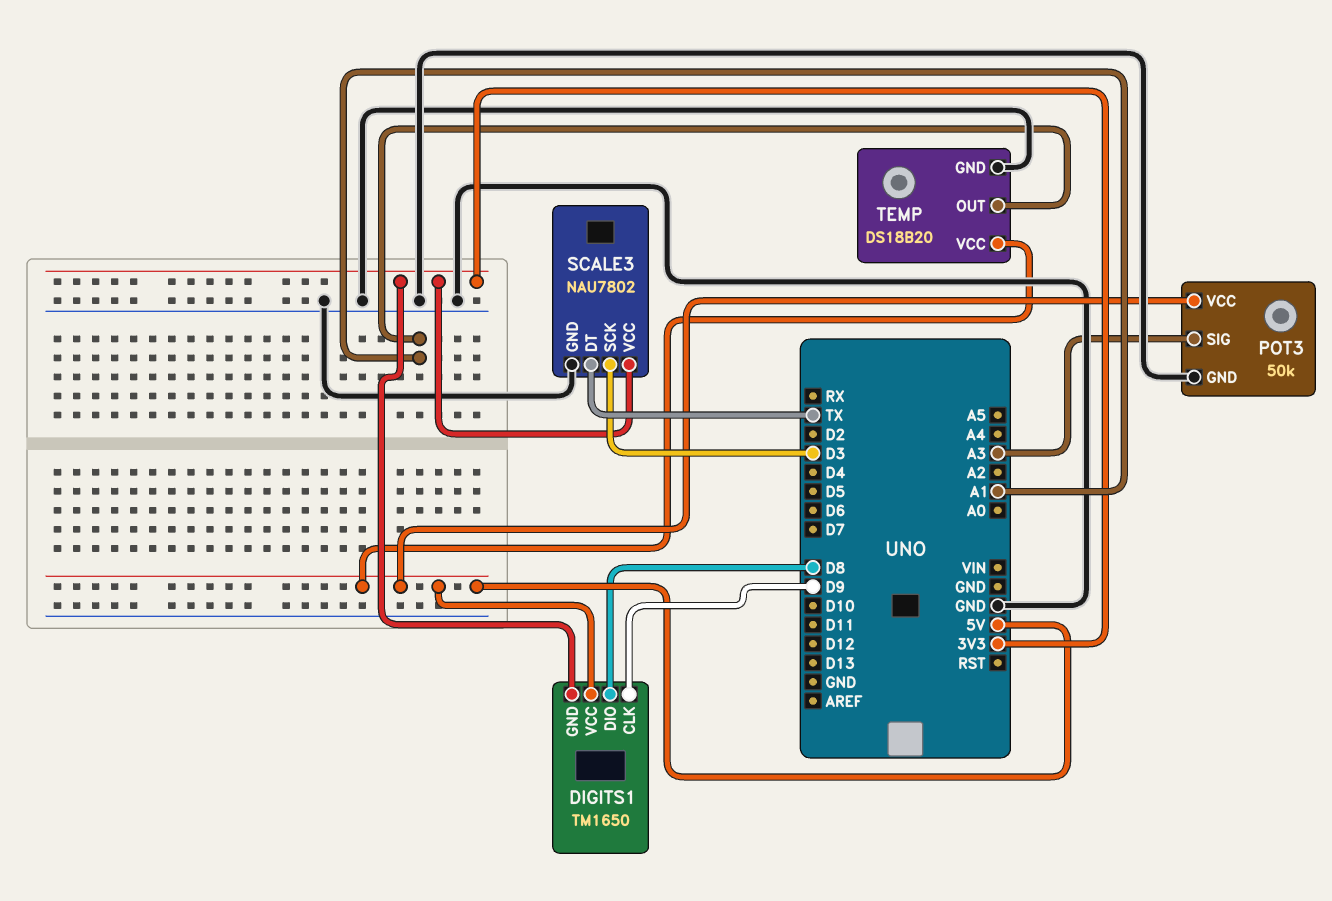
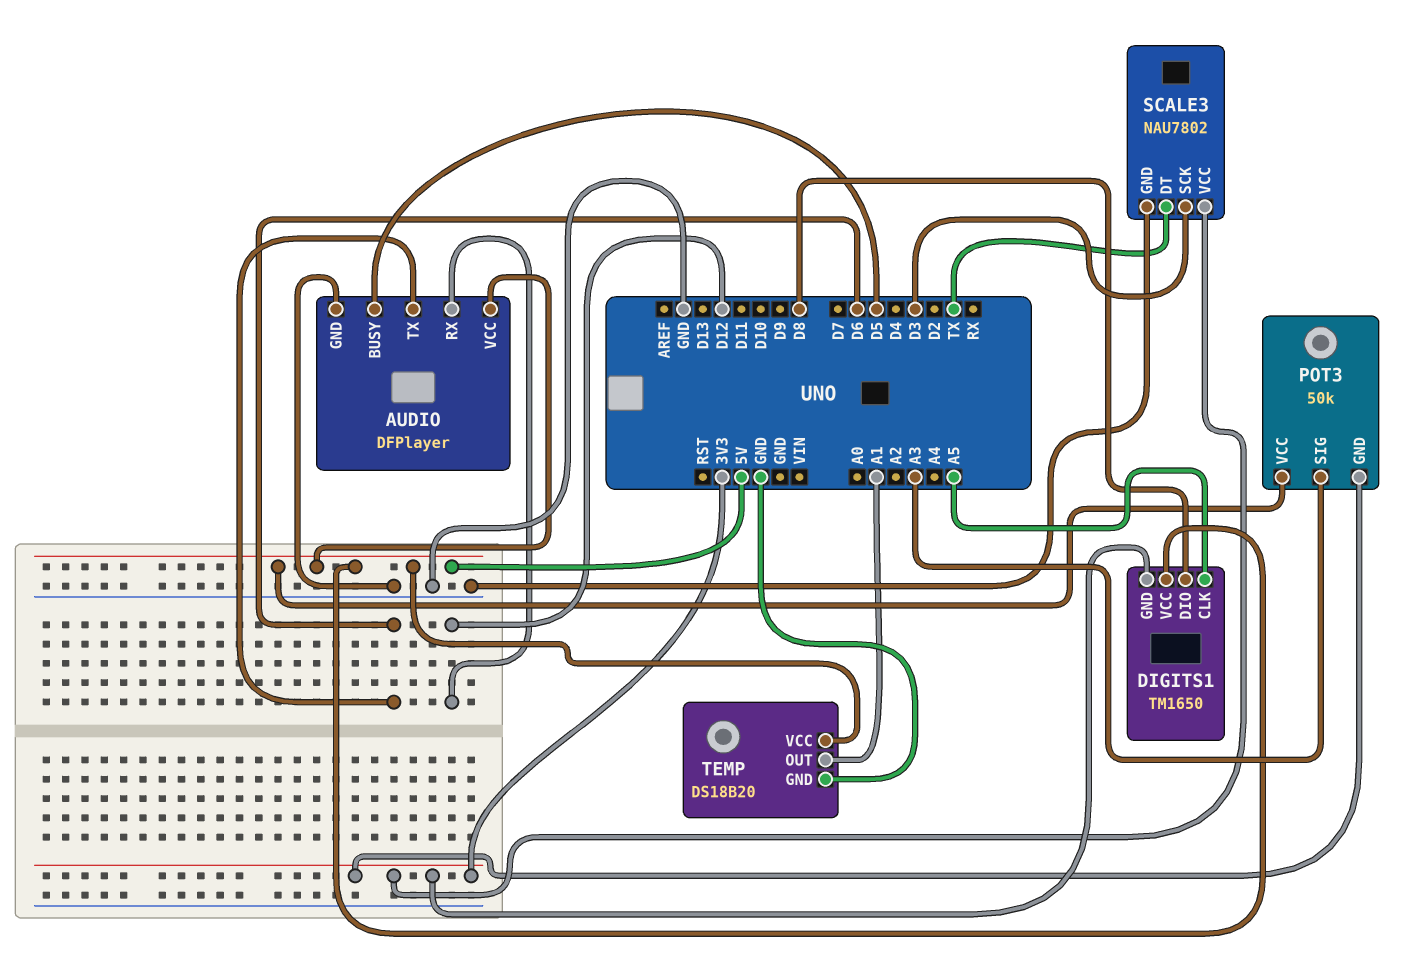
AUDIO: none -> DFPlayer
AUDIO pin BUSY: none -> D5
AUDIO pin GND: none -> GND
AUDIO pin RX: none -> D12
AUDIO pin TX: none -> D6
AUDIO pin VCC: none -> 5V
DIGITS1 pin CLK: D9 -> A5
POT3 pin GND: GND -> 3V3

